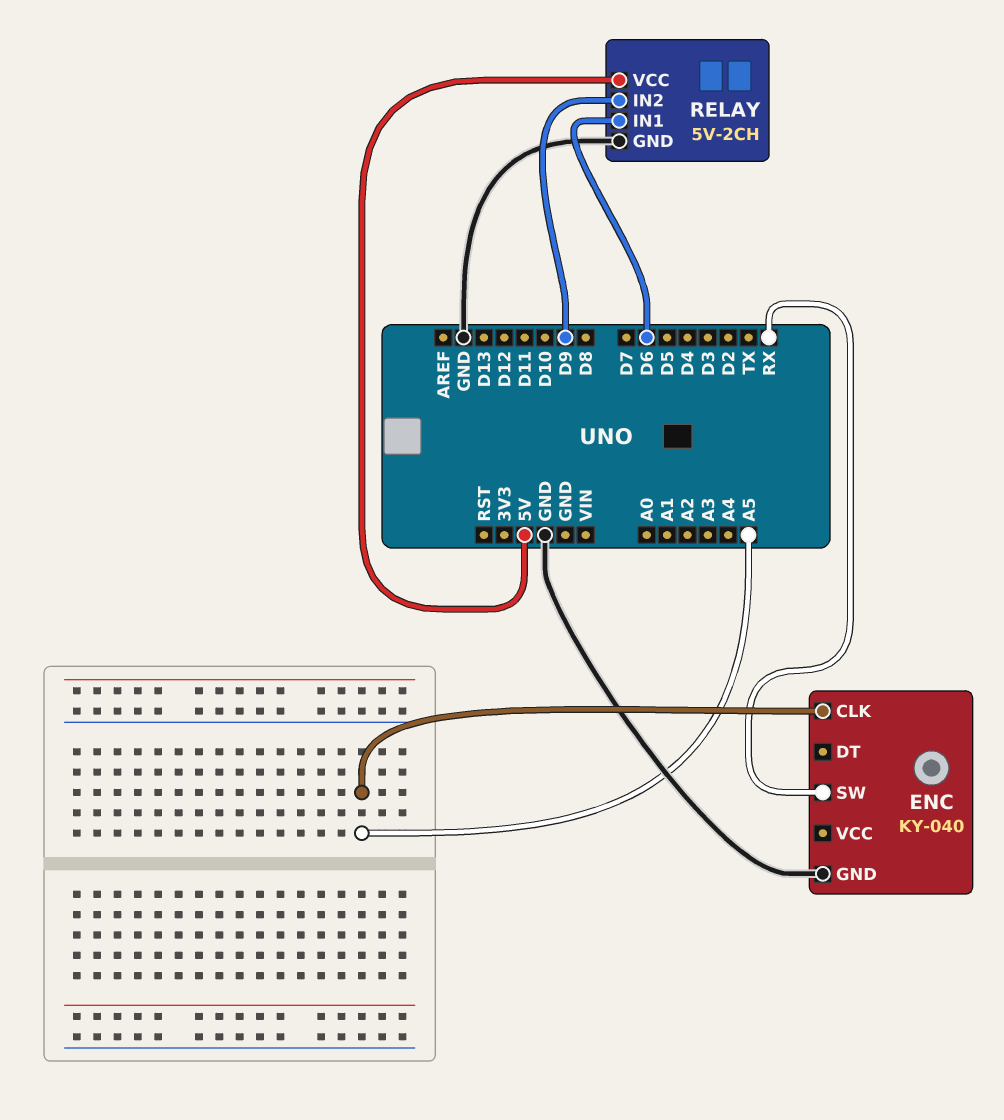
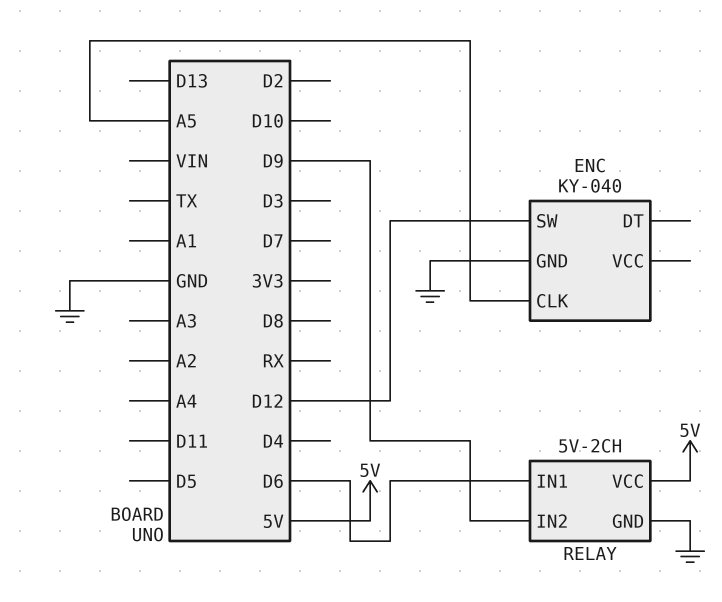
ENC pin SW: RX -> D12

